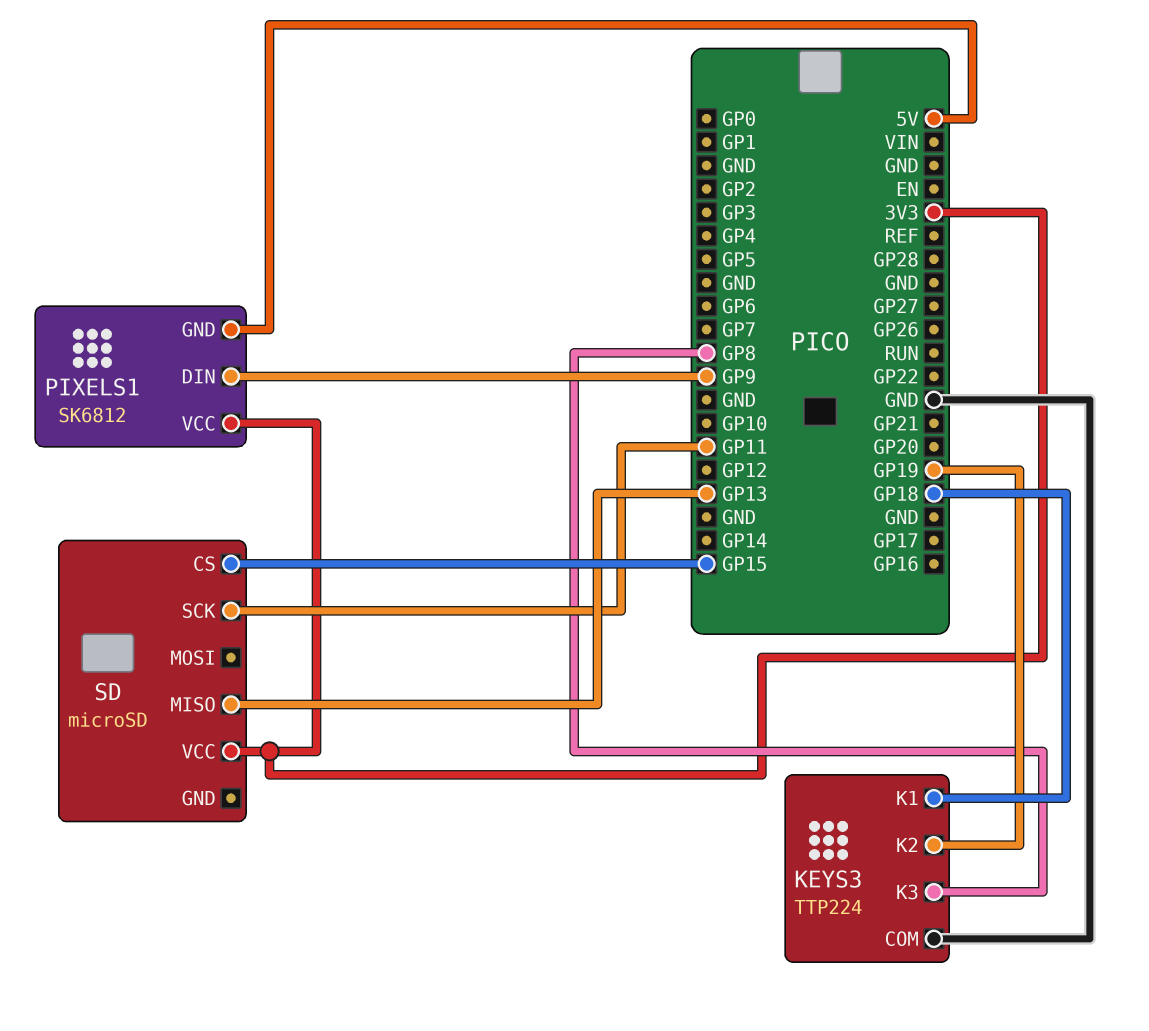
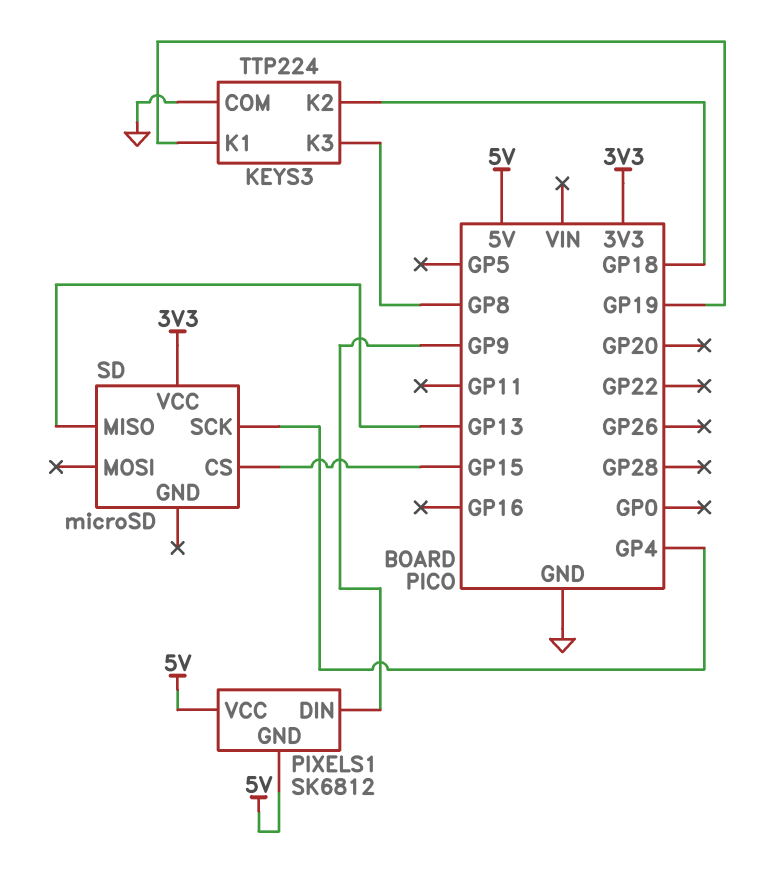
KEYS3 pin K1: GP18 -> GP19
KEYS3 pin K2: GP19 -> GP18
PIXELS1 pin VCC: 3V3 -> 5V
SD pin SCK: GP11 -> GP4

